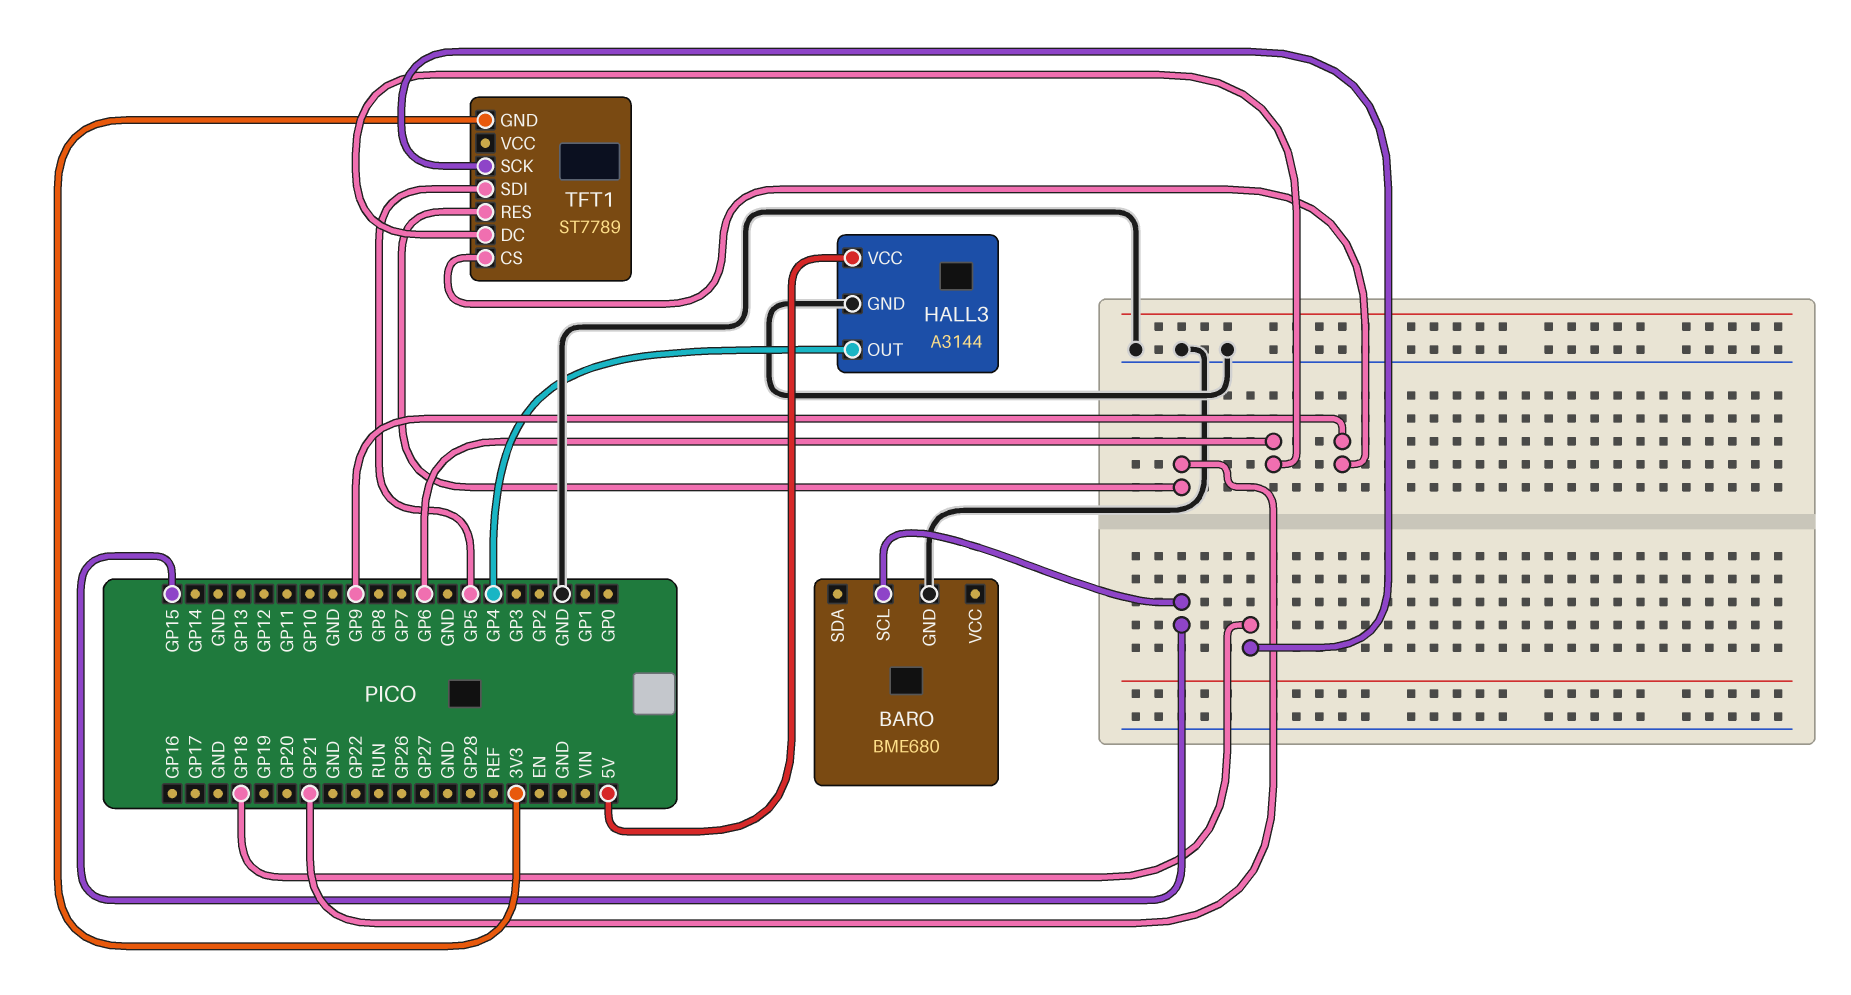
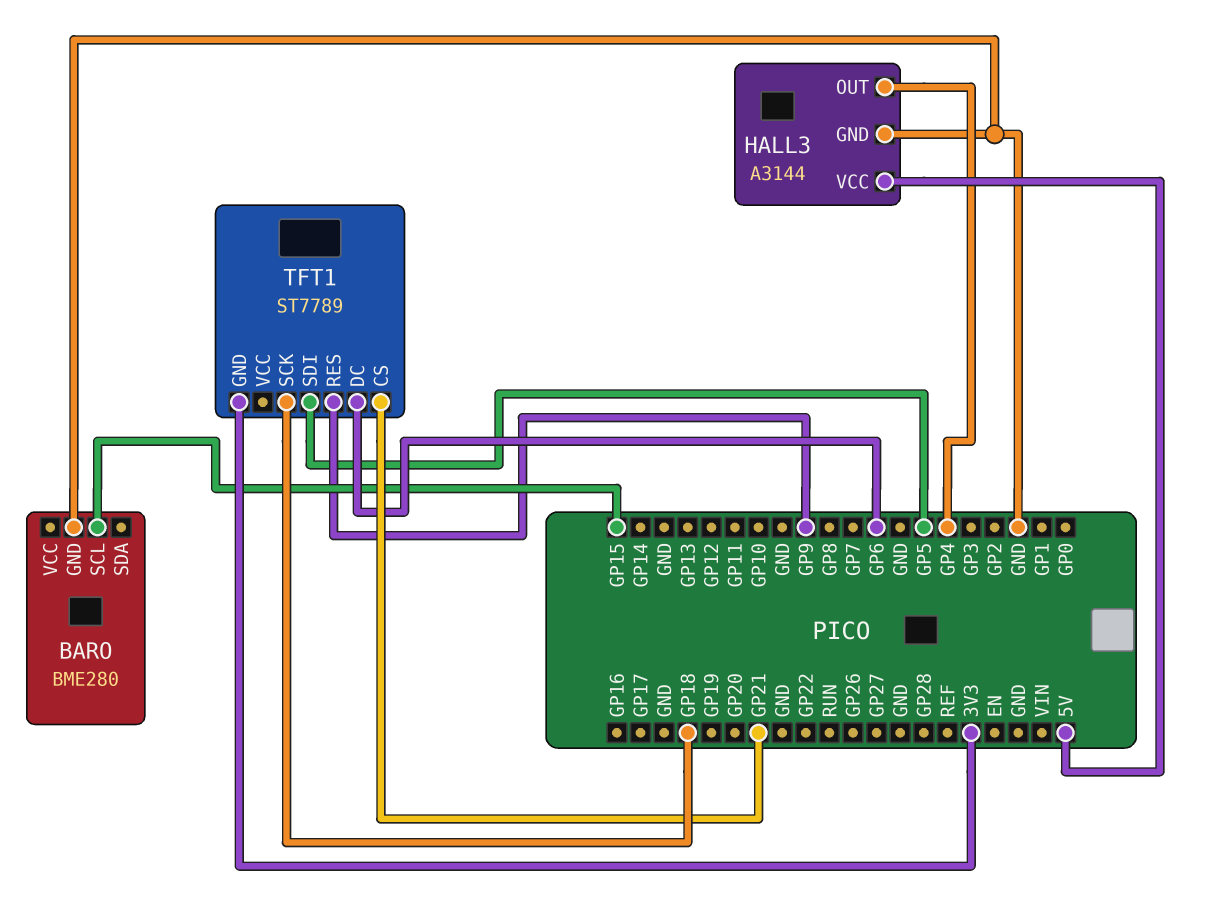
BARO: BME680 -> BME280
TFT1 pin CS: GP9 -> GP21
TFT1 pin RES: GP21 -> GP9

